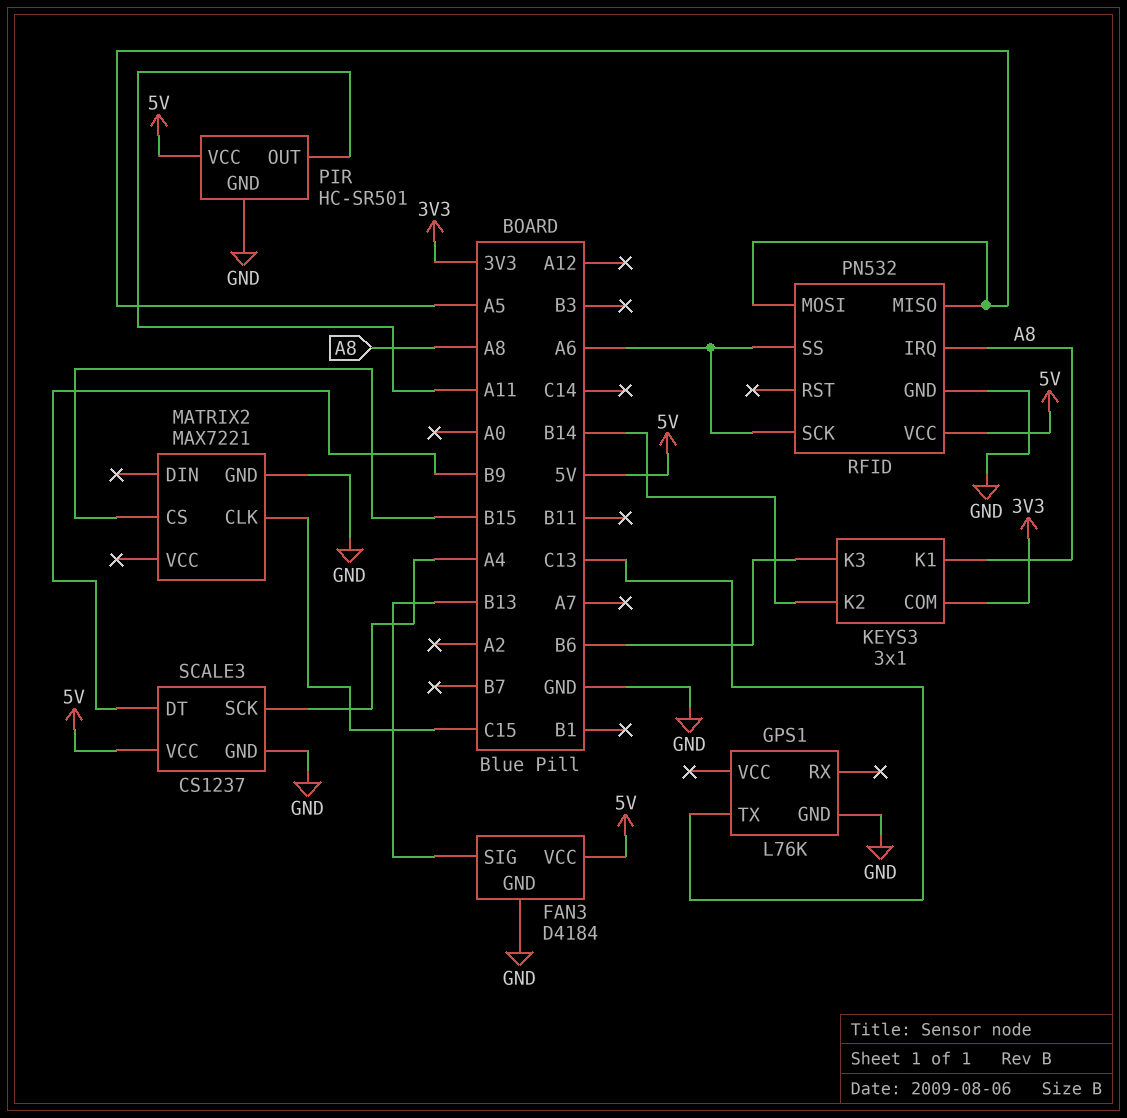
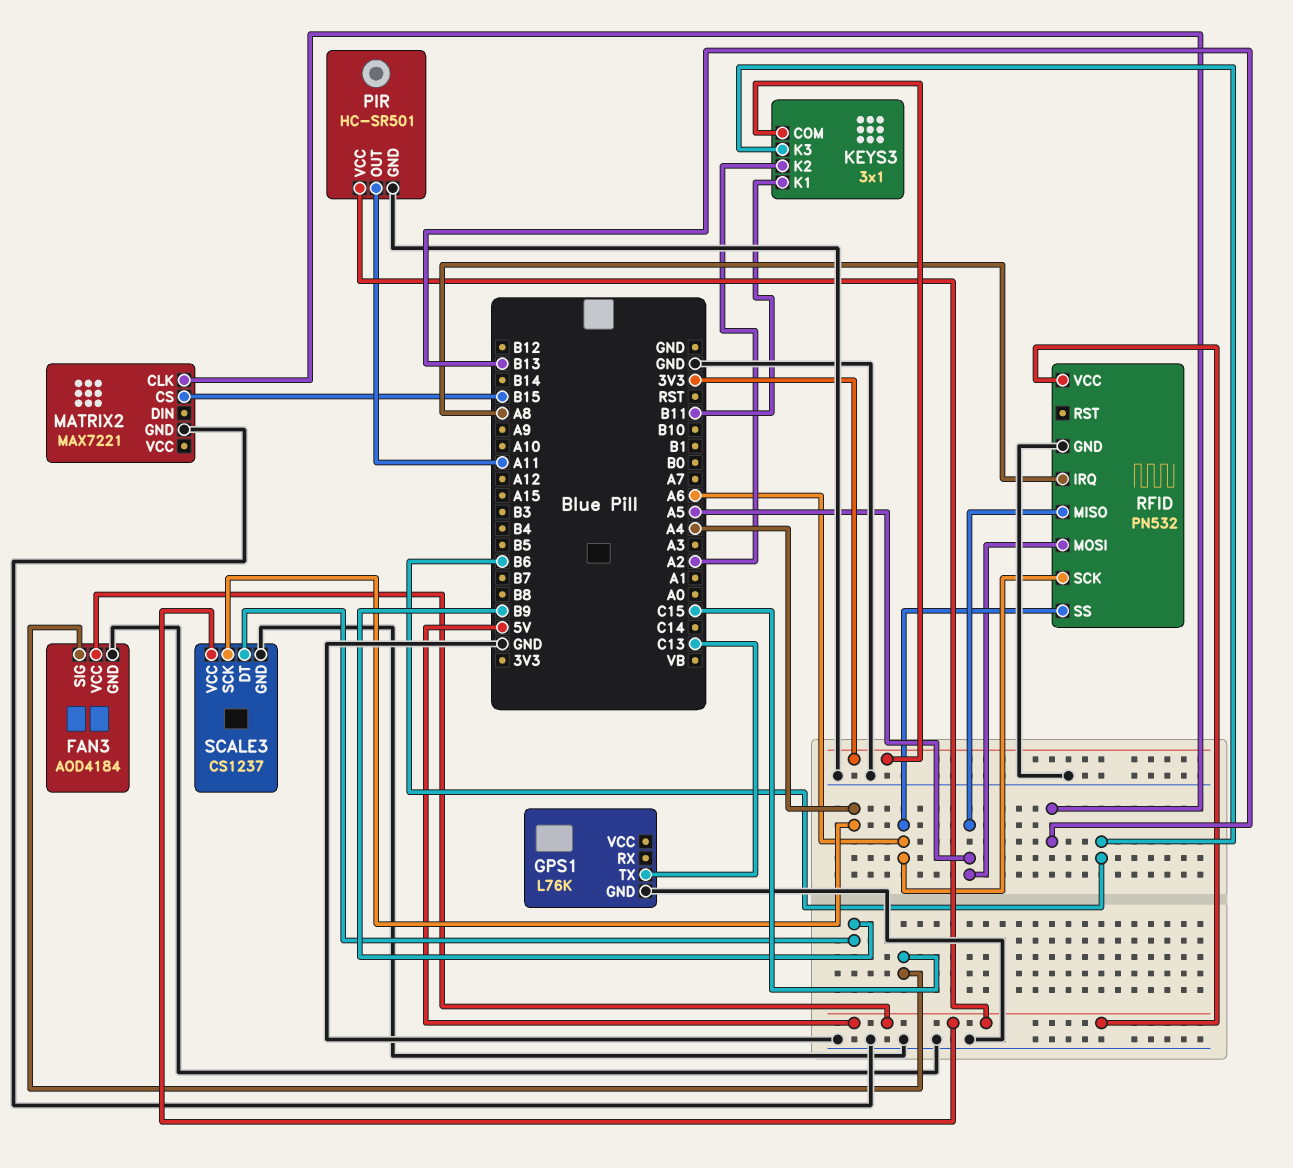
FAN3: D4184 -> AOD4184
FAN3 pin SIG: B13 -> C15
KEYS3 pin K1: A8 -> B11
KEYS3 pin K2: B14 -> A2
MATRIX2 pin CLK: C15 -> B13

